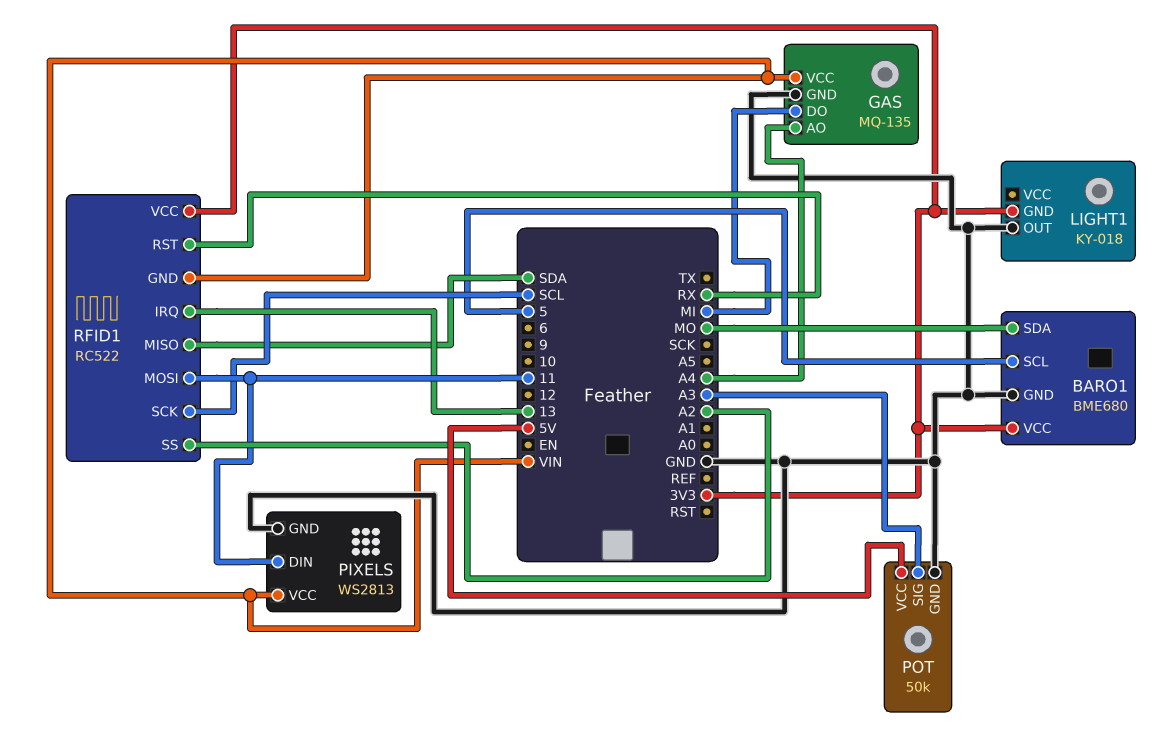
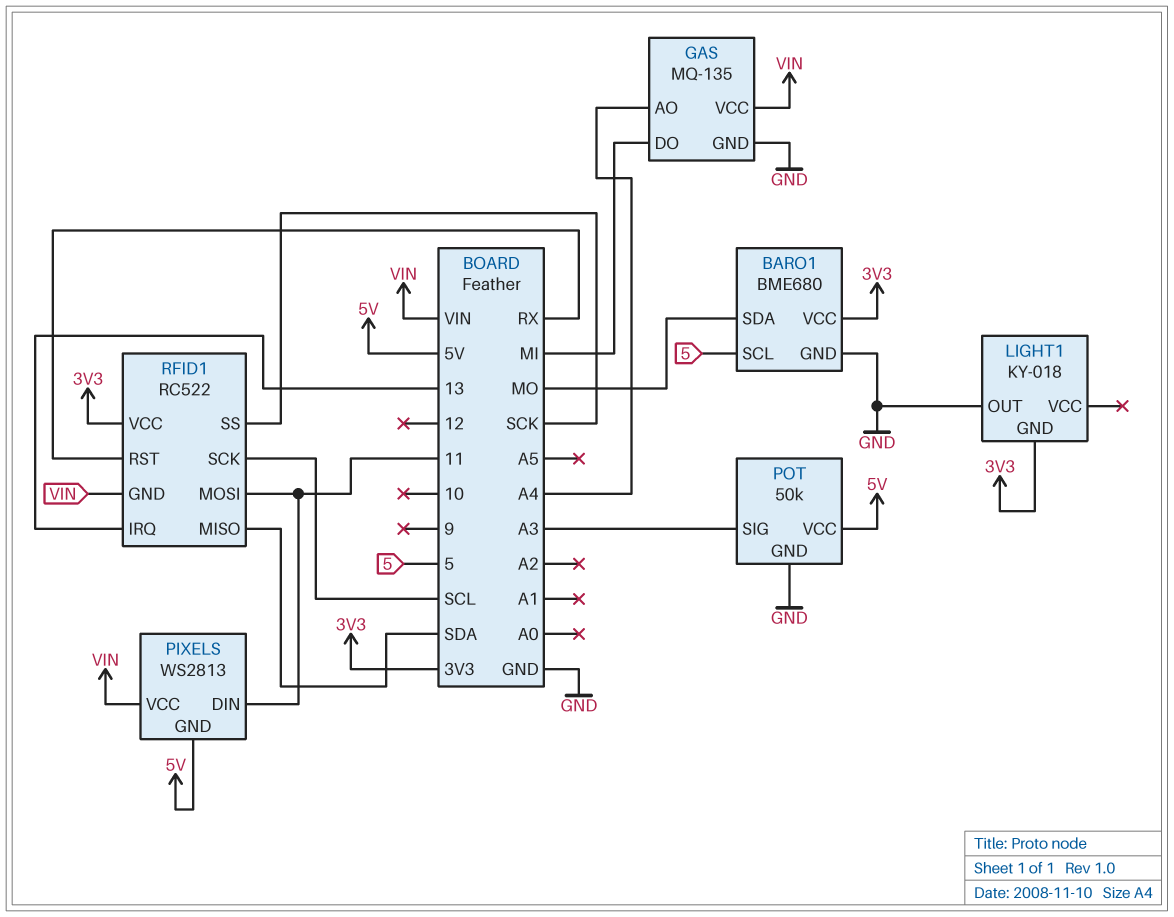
PIXELS pin GND: GND -> 5V
RFID1 pin SS: A2 -> SCK

